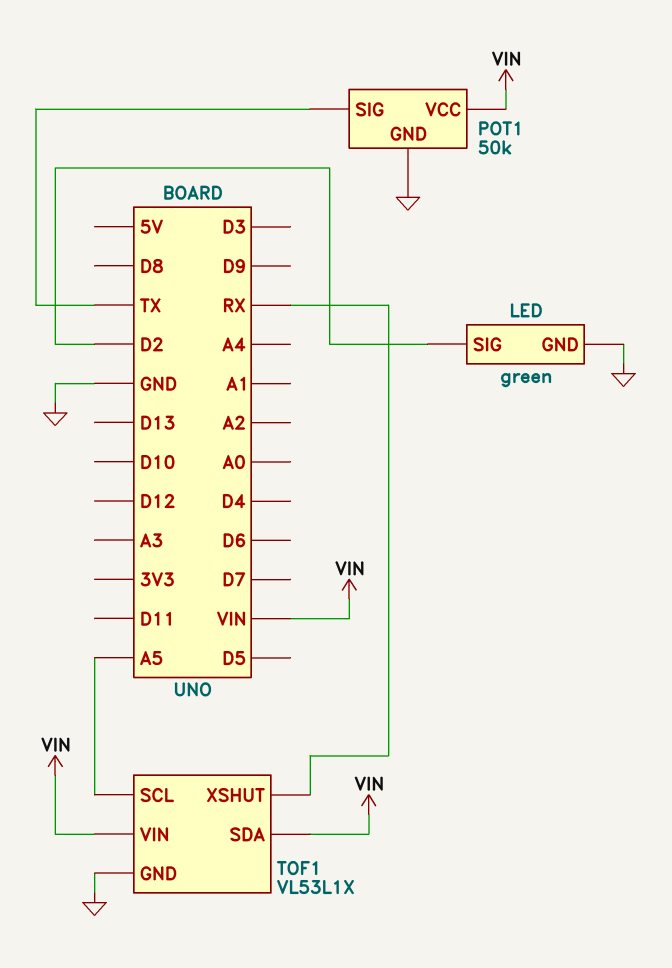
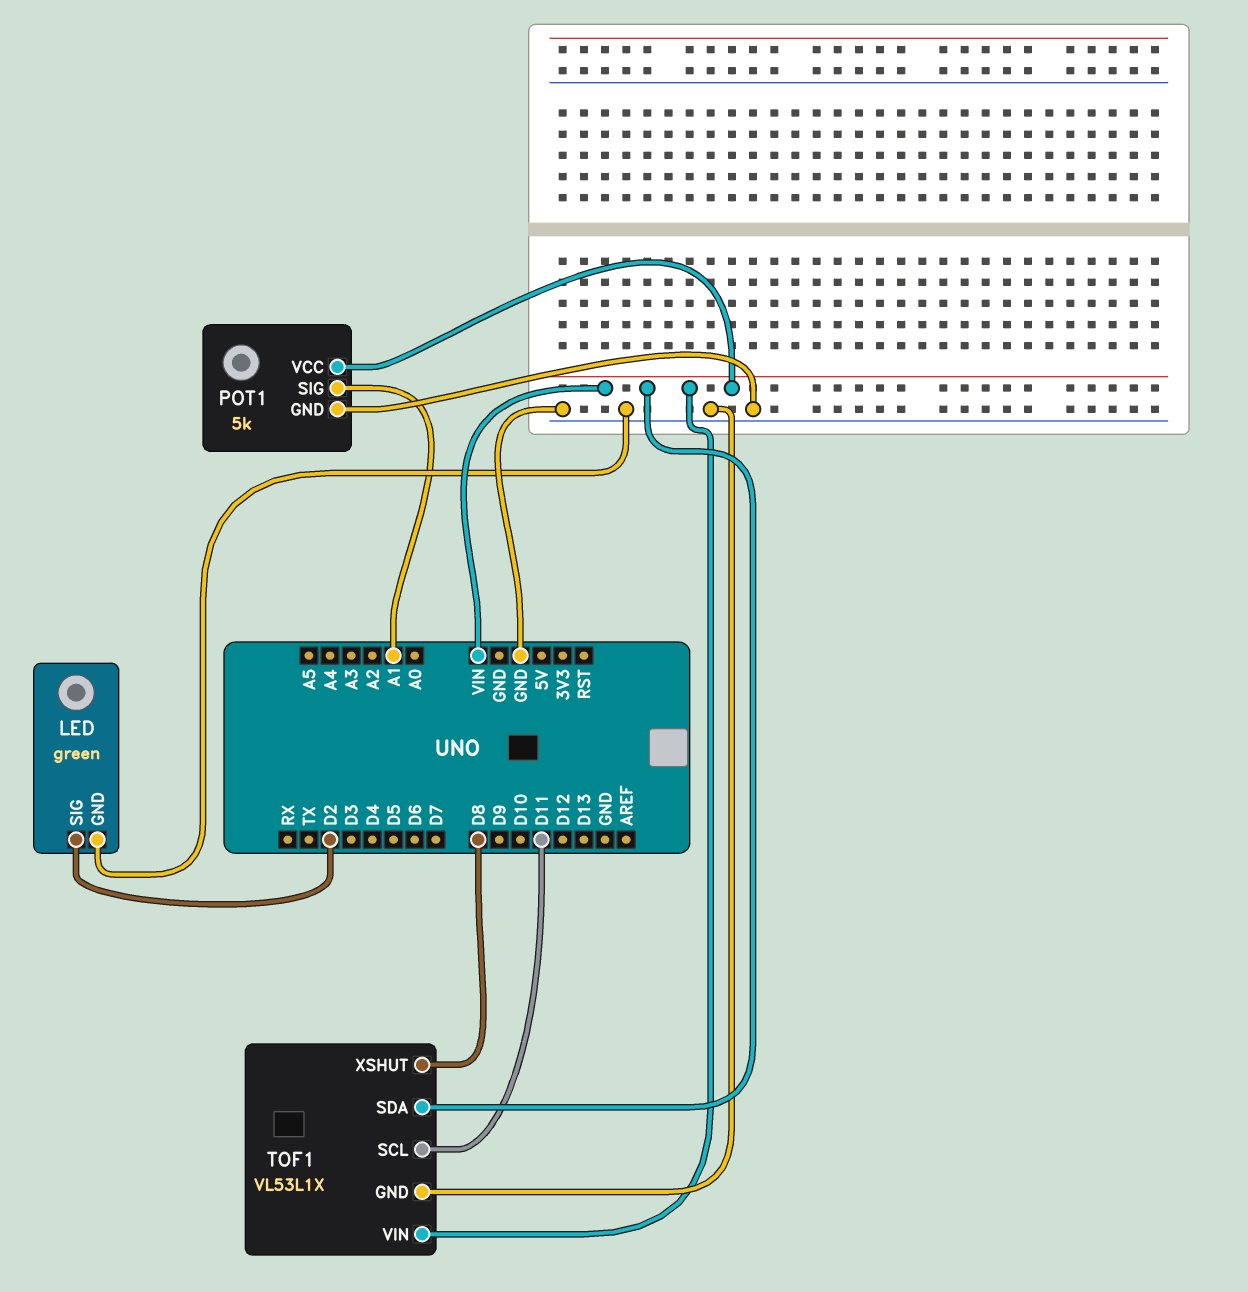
POT1: 50k -> 5k
POT1 pin SIG: TX -> A1
TOF1 pin SCL: A5 -> D11
TOF1 pin XSHUT: RX -> D8

